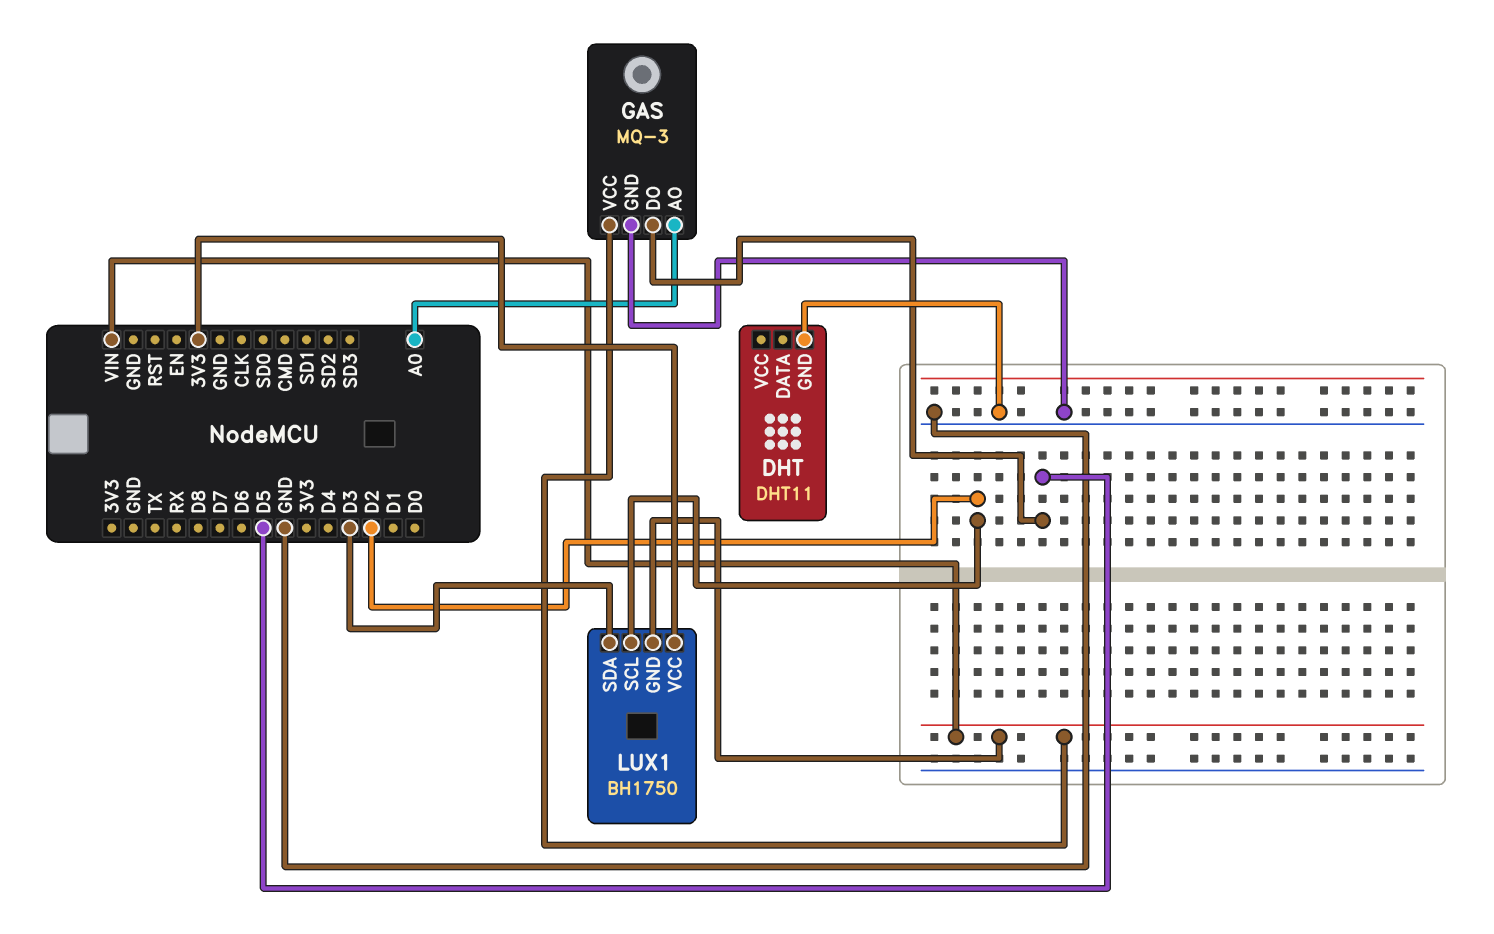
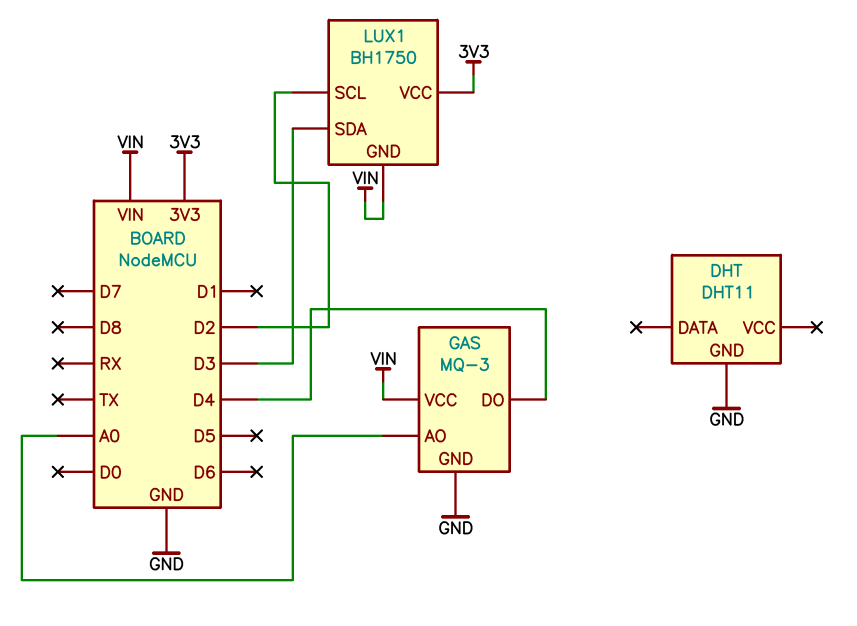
GAS pin DO: D5 -> D4

